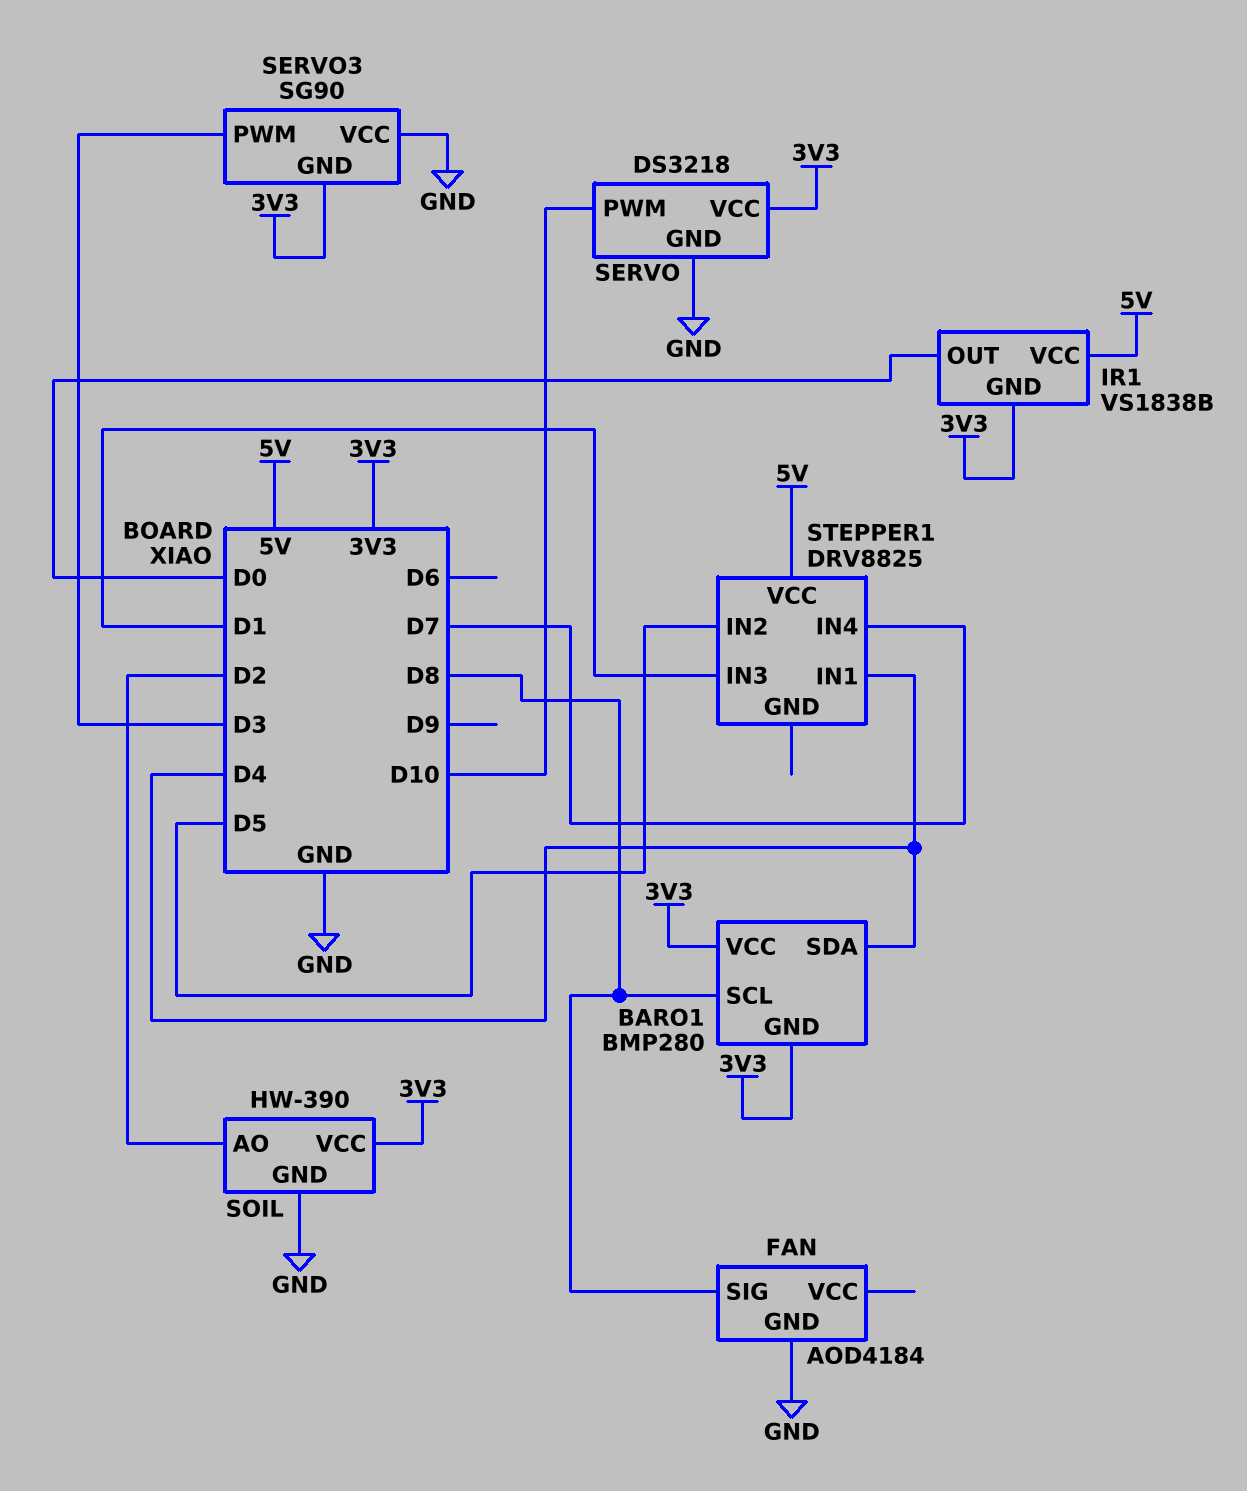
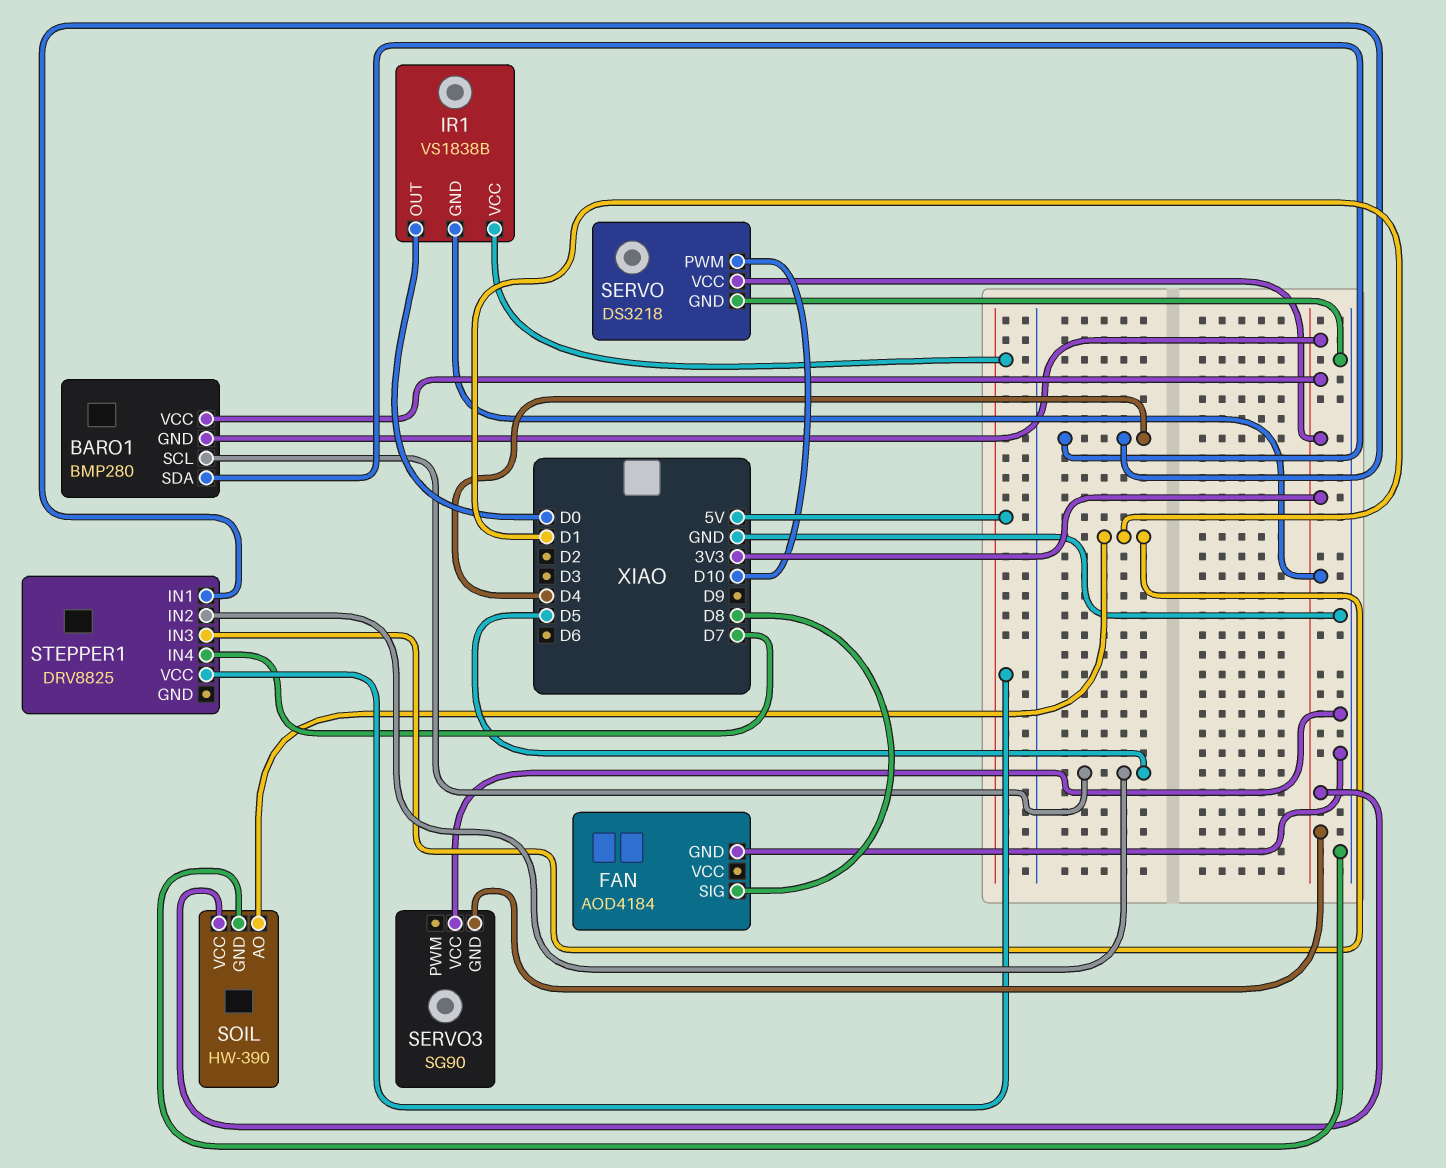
BARO1 pin SCL: D8 -> D5
SERVO3 pin PWM: D3 -> none
SOIL pin AO: D2 -> D1

